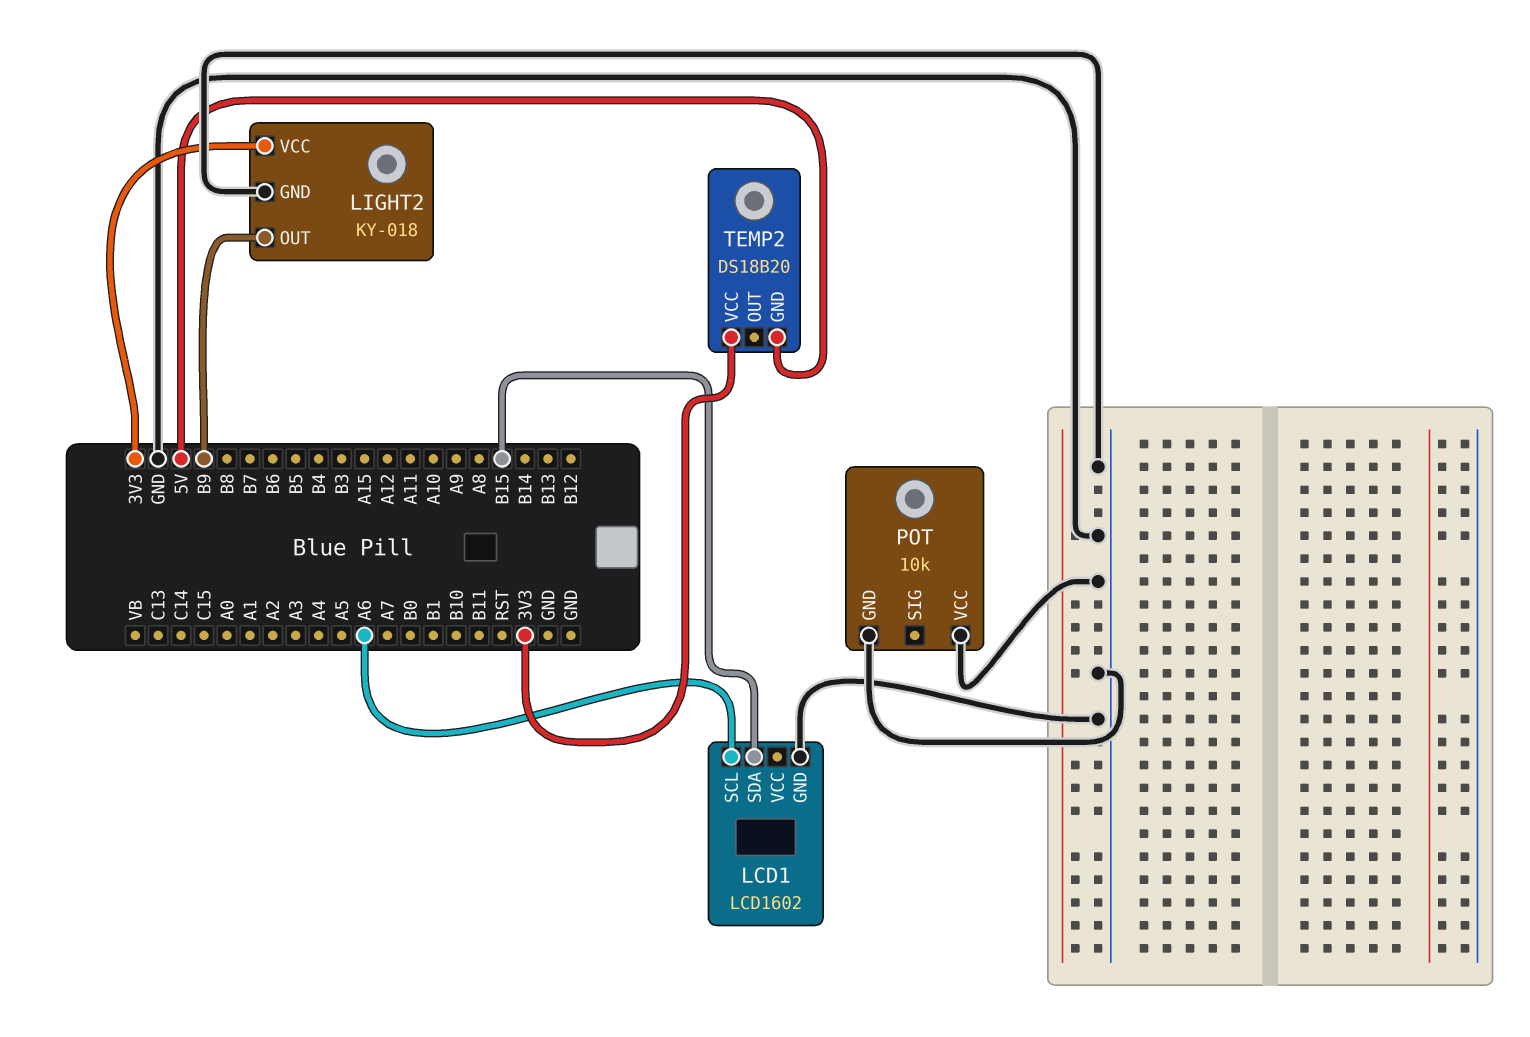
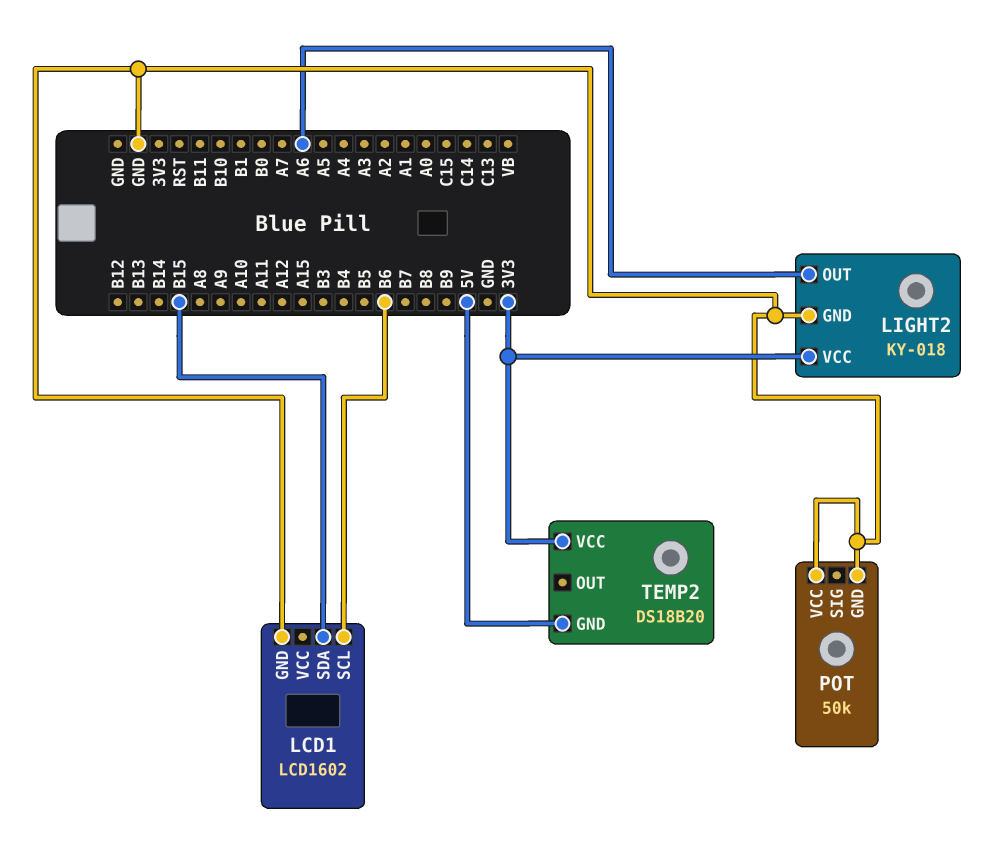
LCD1 pin SCL: A6 -> B6
LIGHT2 pin OUT: B9 -> A6
POT: 10k -> 50k

